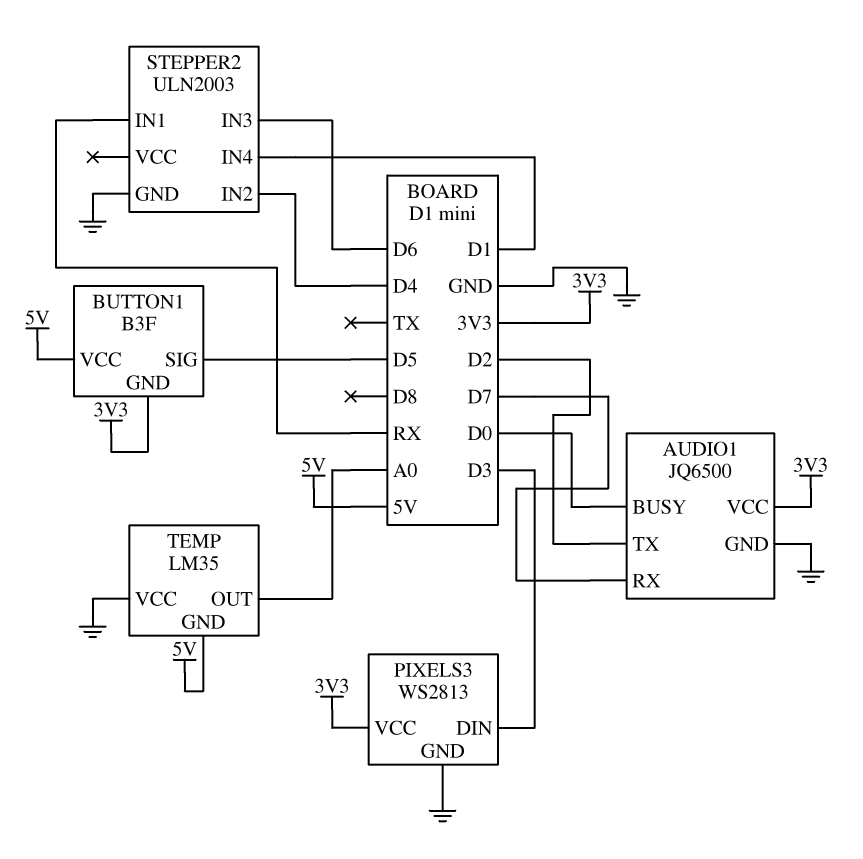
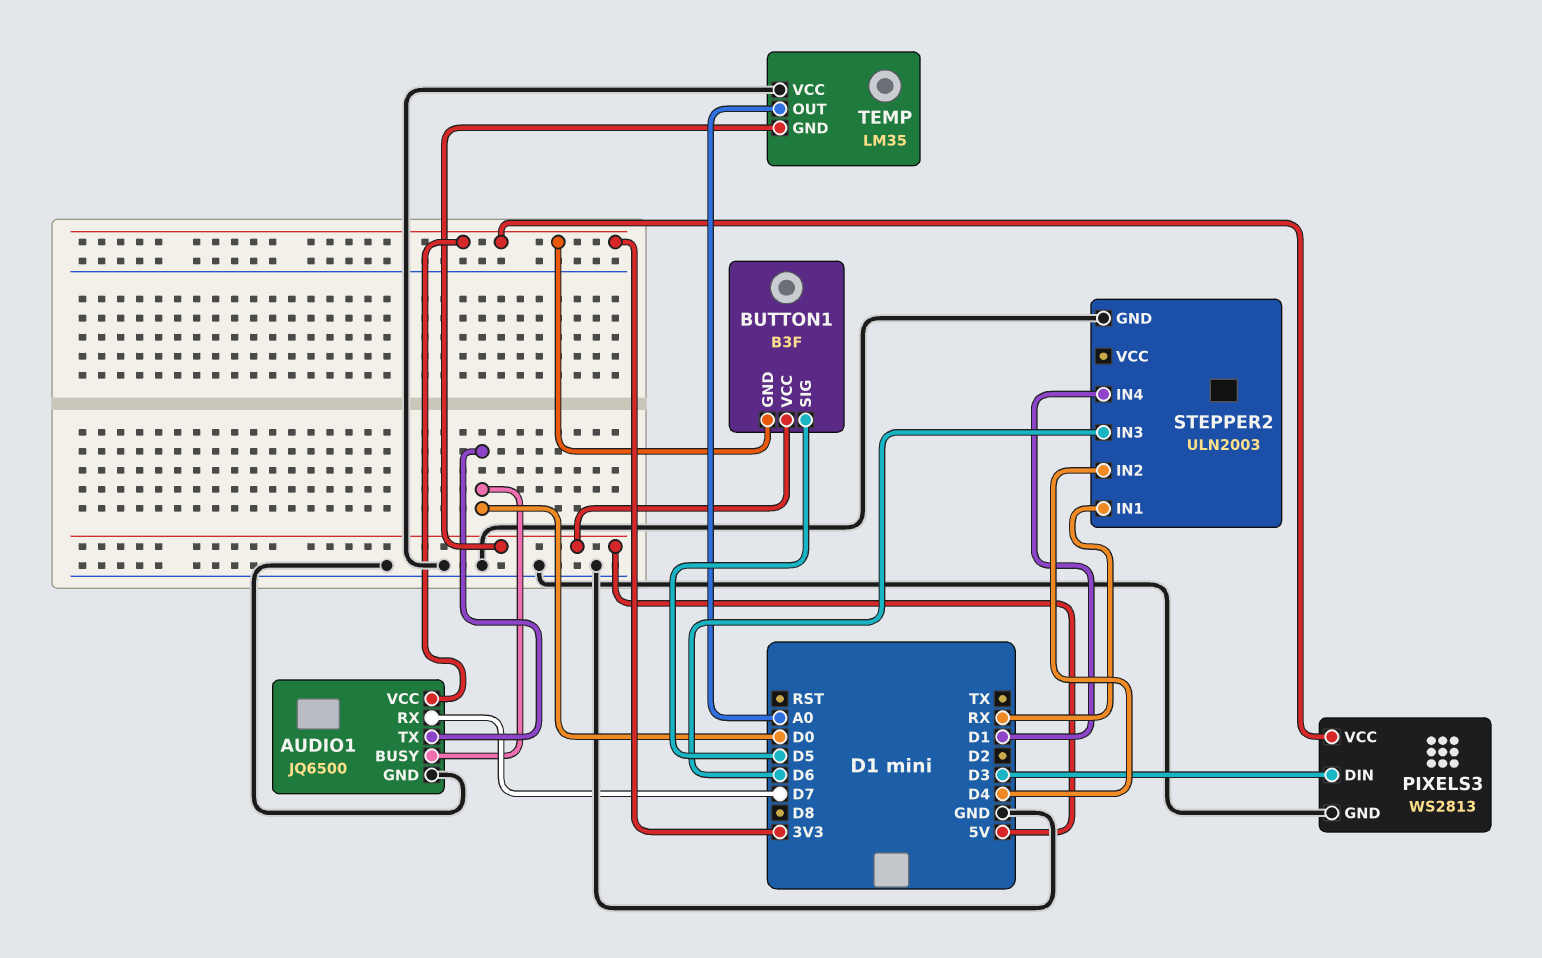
AUDIO1 pin TX: D2 -> D0

